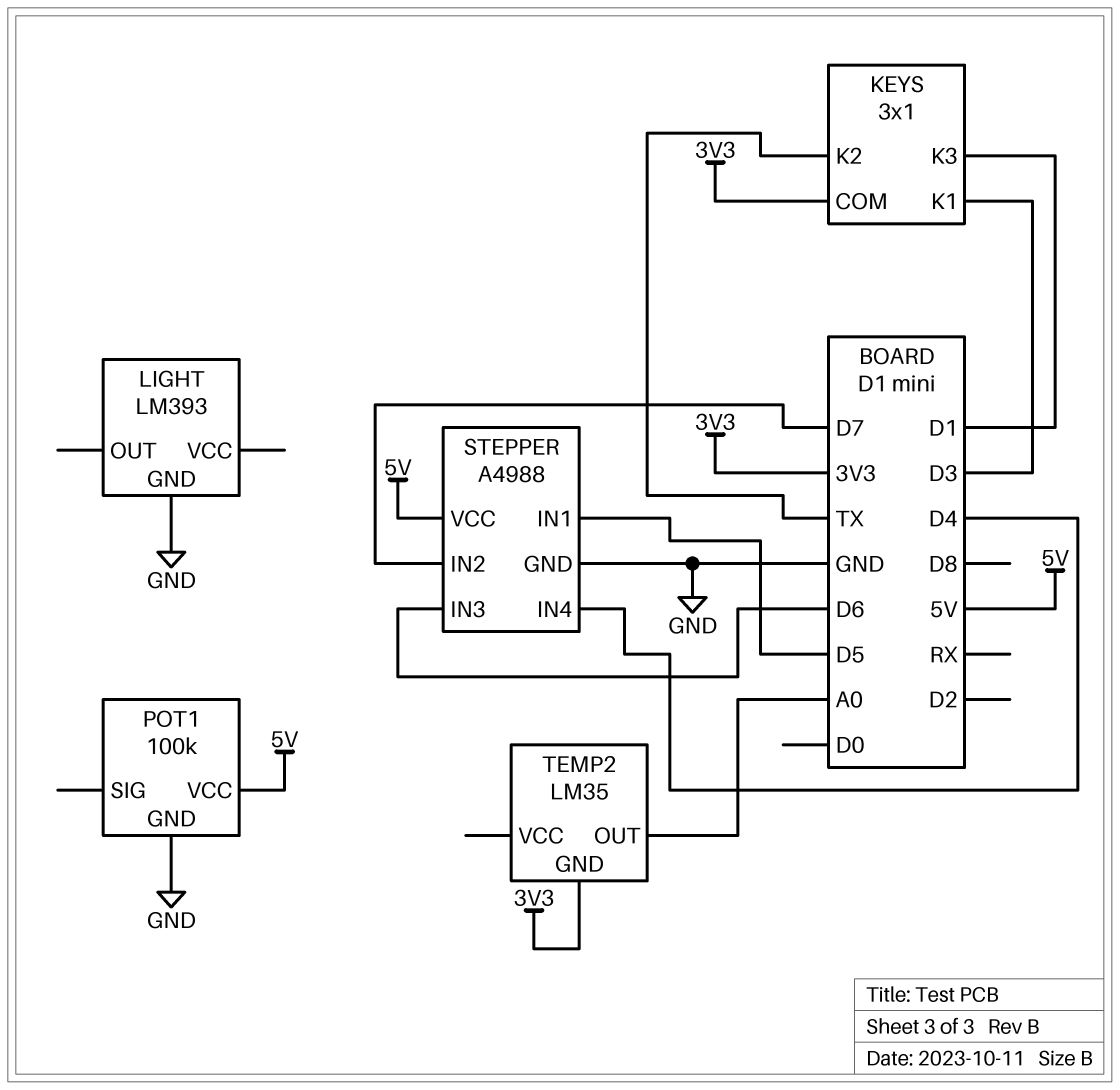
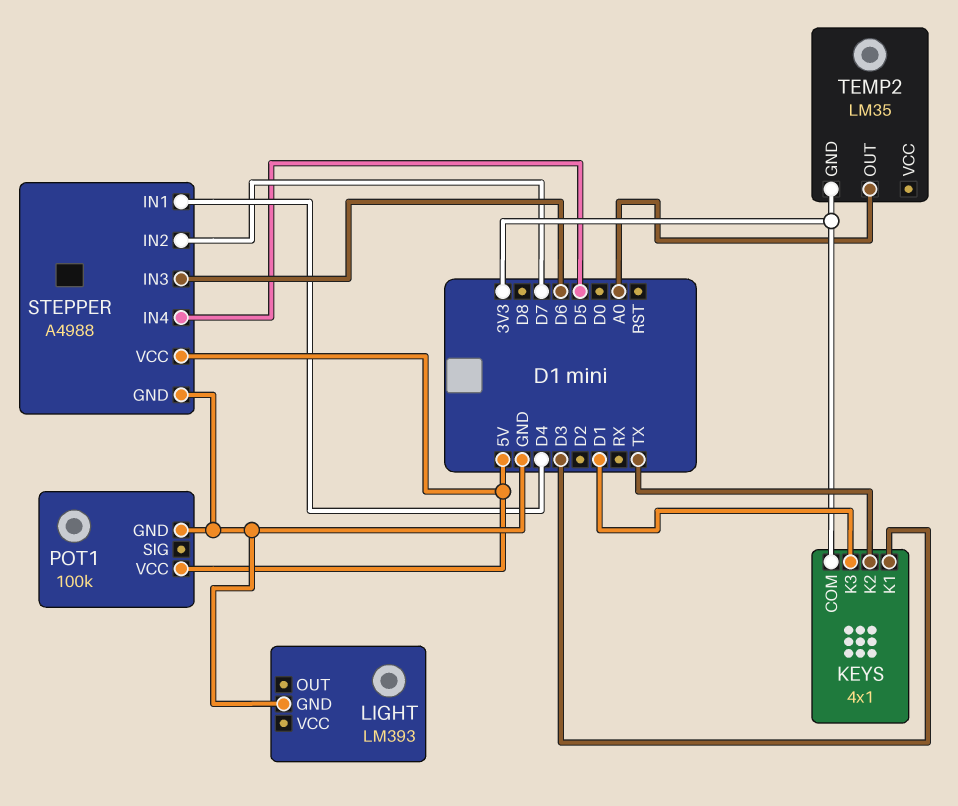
KEYS: 3x1 -> 4x1
STEPPER pin IN1: D5 -> D4
STEPPER pin IN4: D4 -> D5

